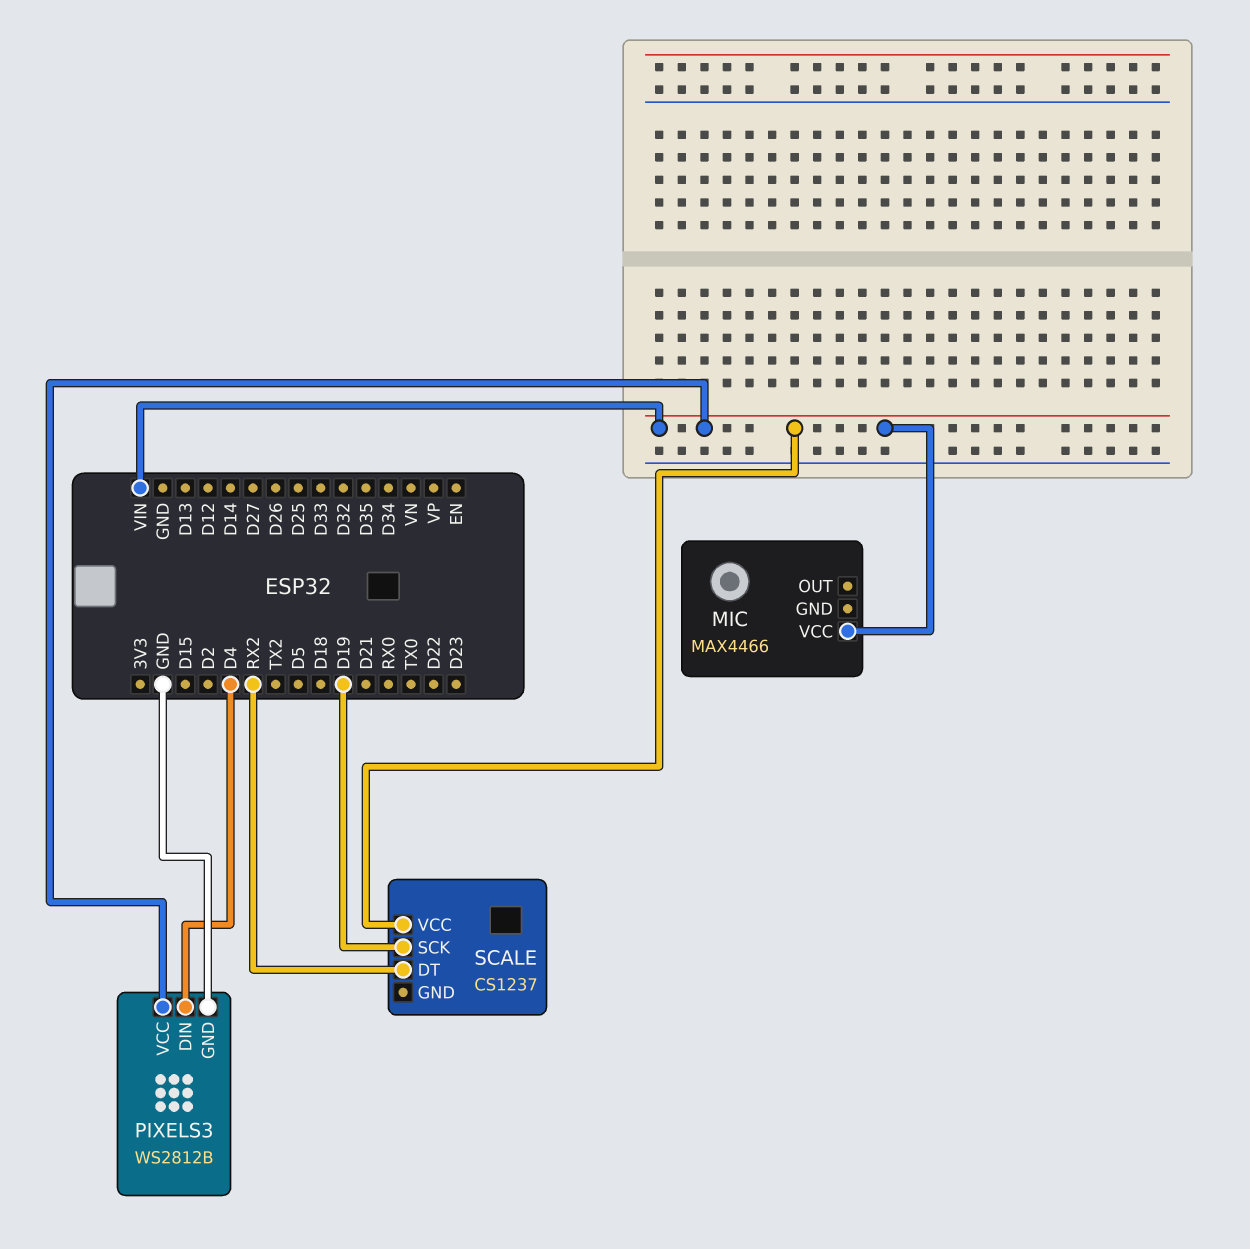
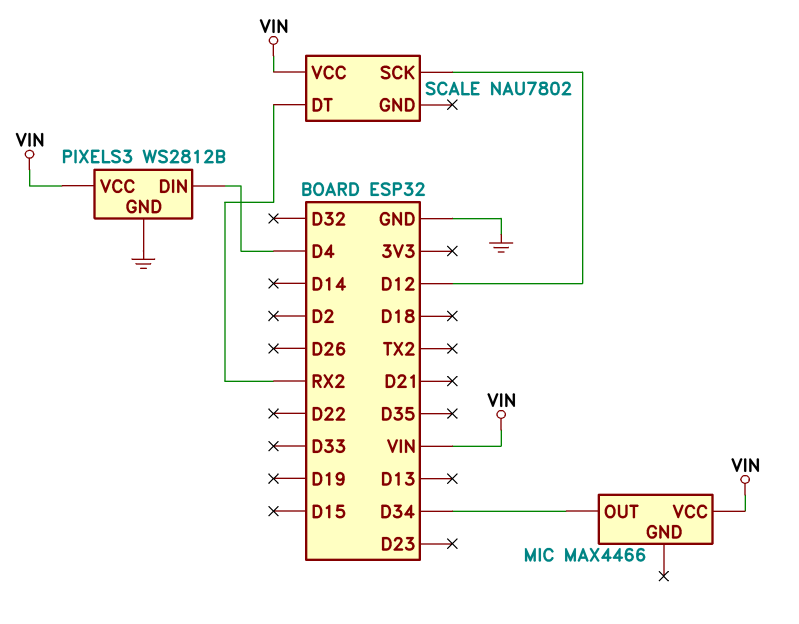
MIC pin OUT: none -> D34
SCALE: CS1237 -> NAU7802
SCALE pin SCK: D19 -> D12

